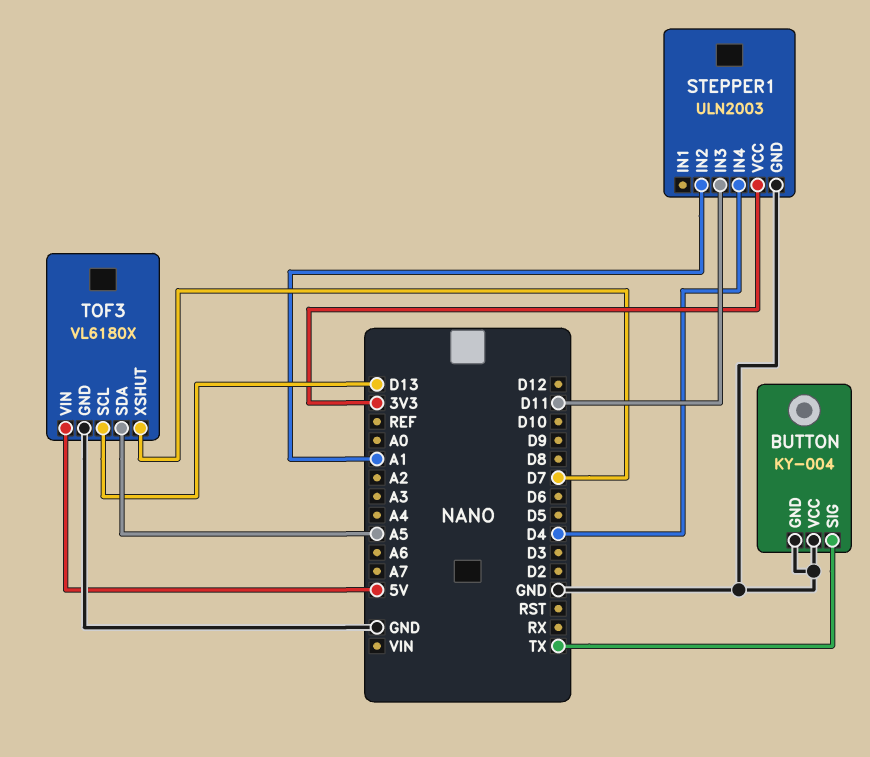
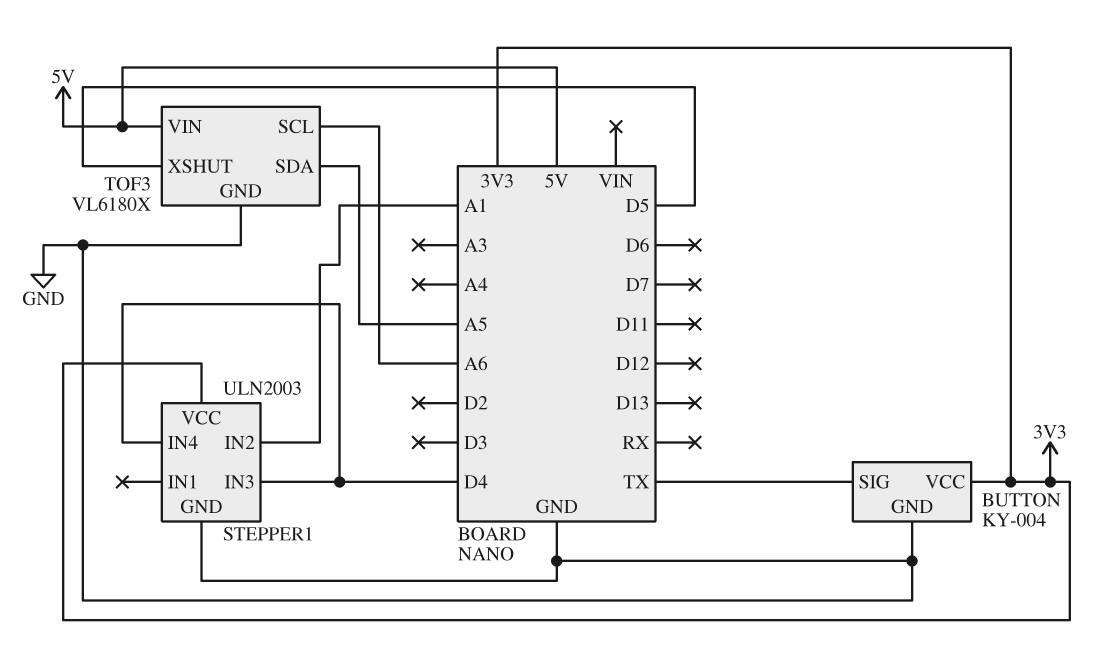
BUTTON pin VCC: GND -> 3V3
STEPPER1 pin IN3: D11 -> D4
TOF3 pin SCL: D13 -> A6
TOF3 pin XSHUT: D7 -> D5

